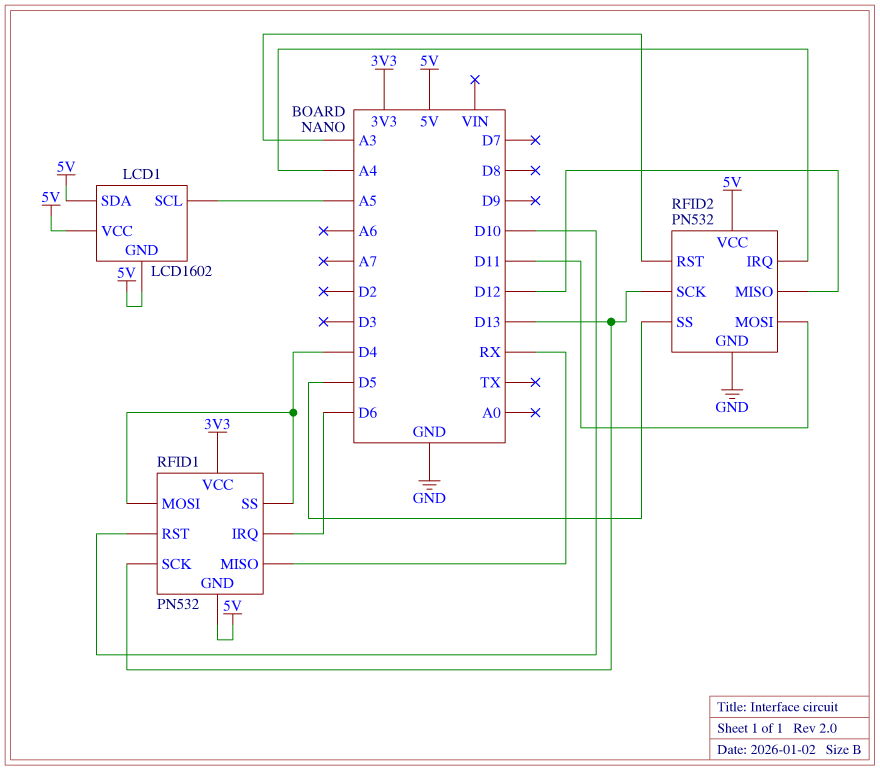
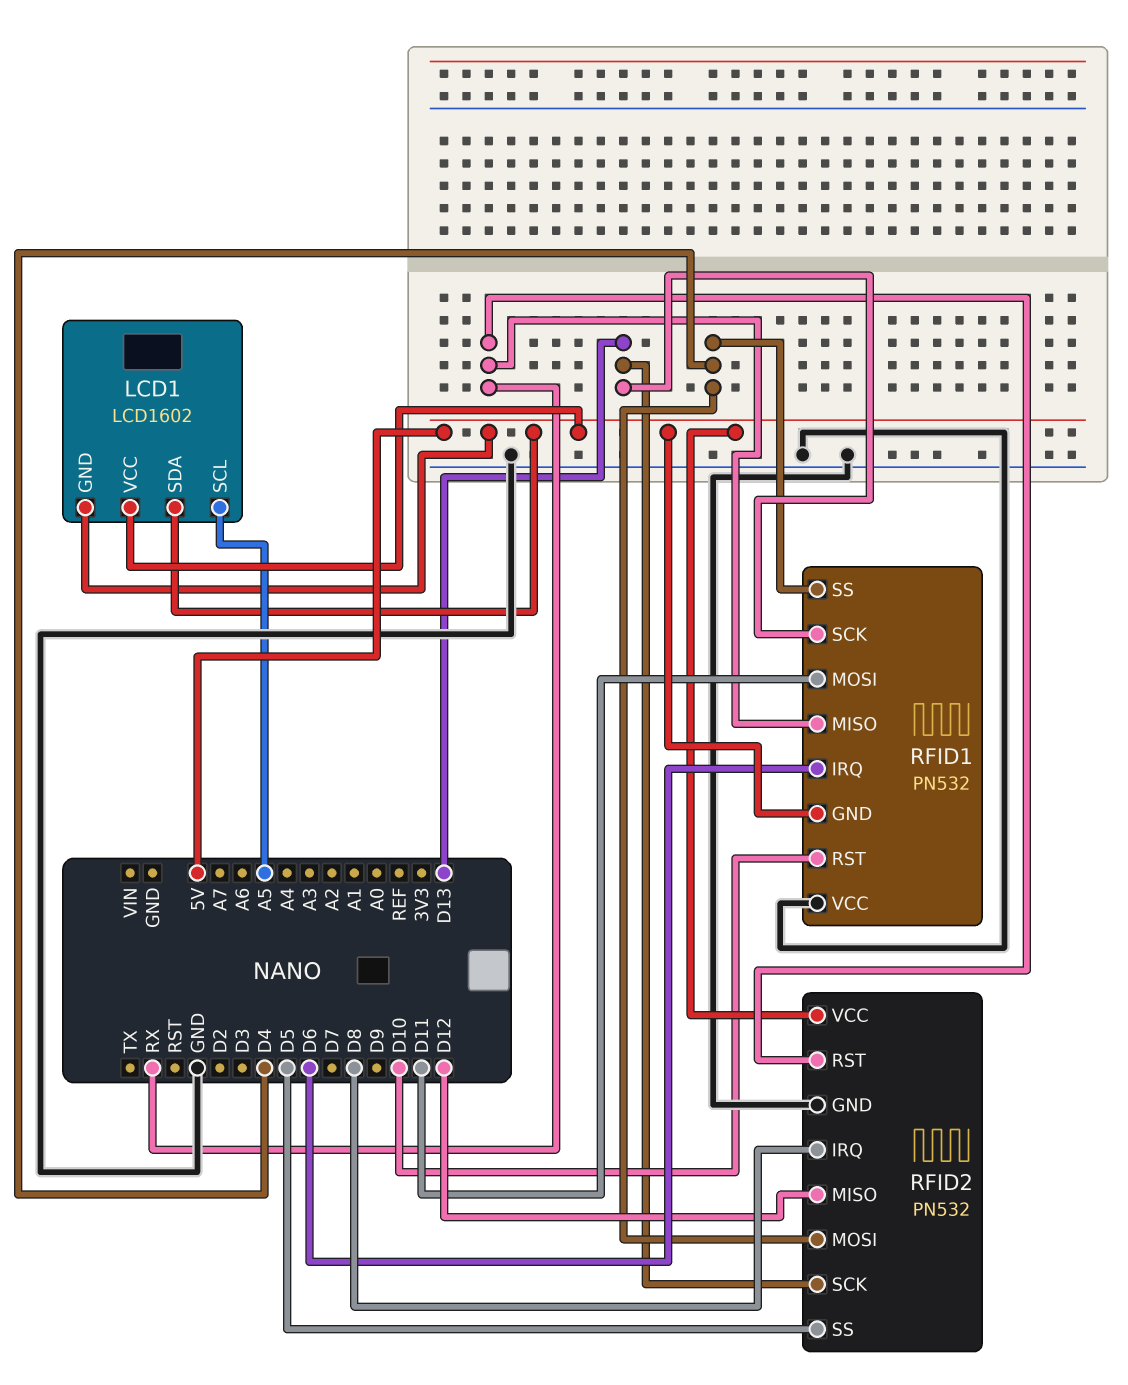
RFID1 pin MOSI: D4 -> D11
RFID1 pin VCC: 3V3 -> GND
RFID2 pin IRQ: A4 -> D8
RFID2 pin MOSI: D11 -> D4
RFID2 pin RST: A3 -> RX

